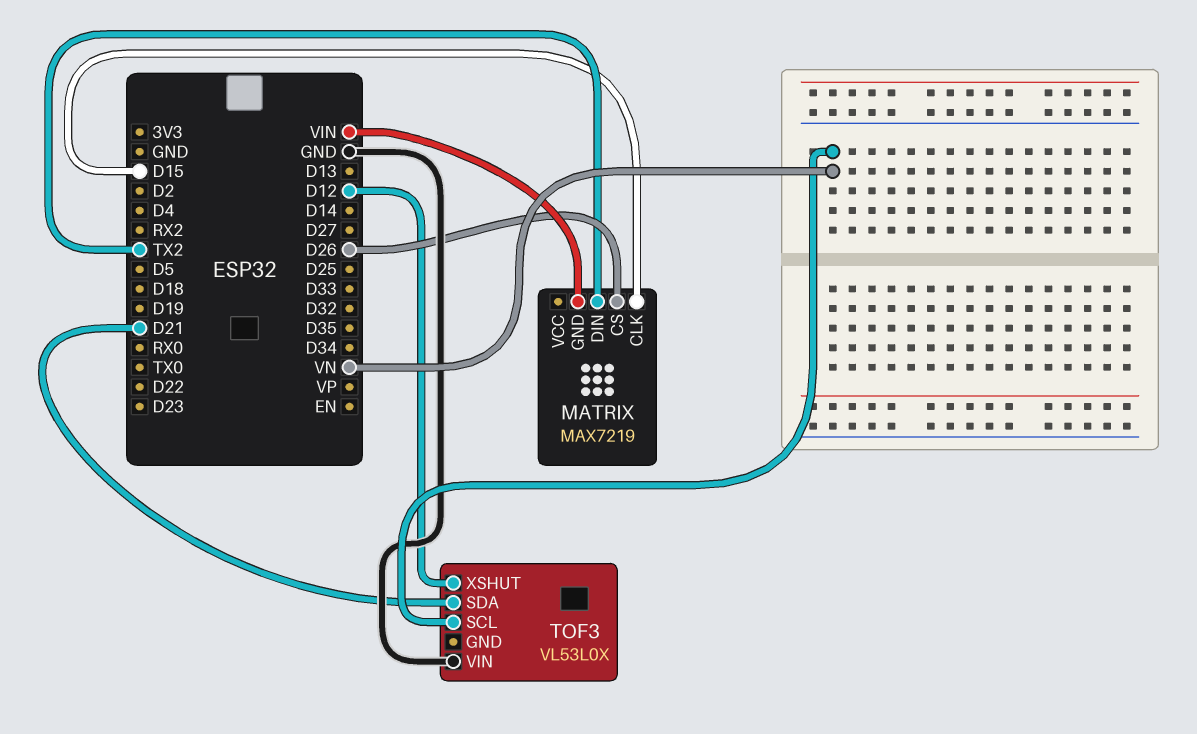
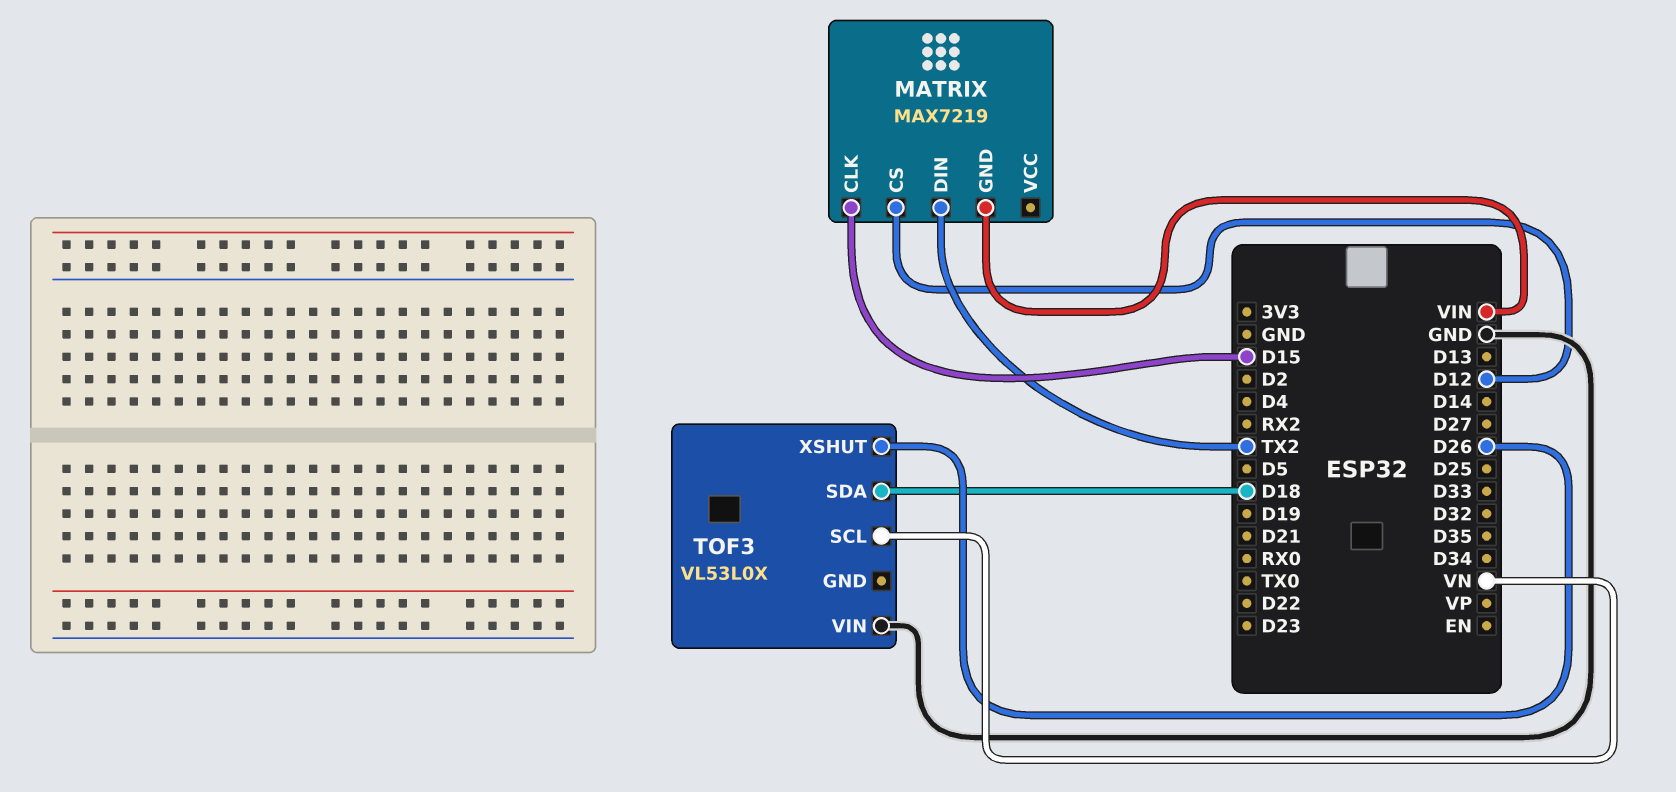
MATRIX pin CS: D26 -> D12
TOF3 pin SDA: D21 -> D18
TOF3 pin XSHUT: D12 -> D26

